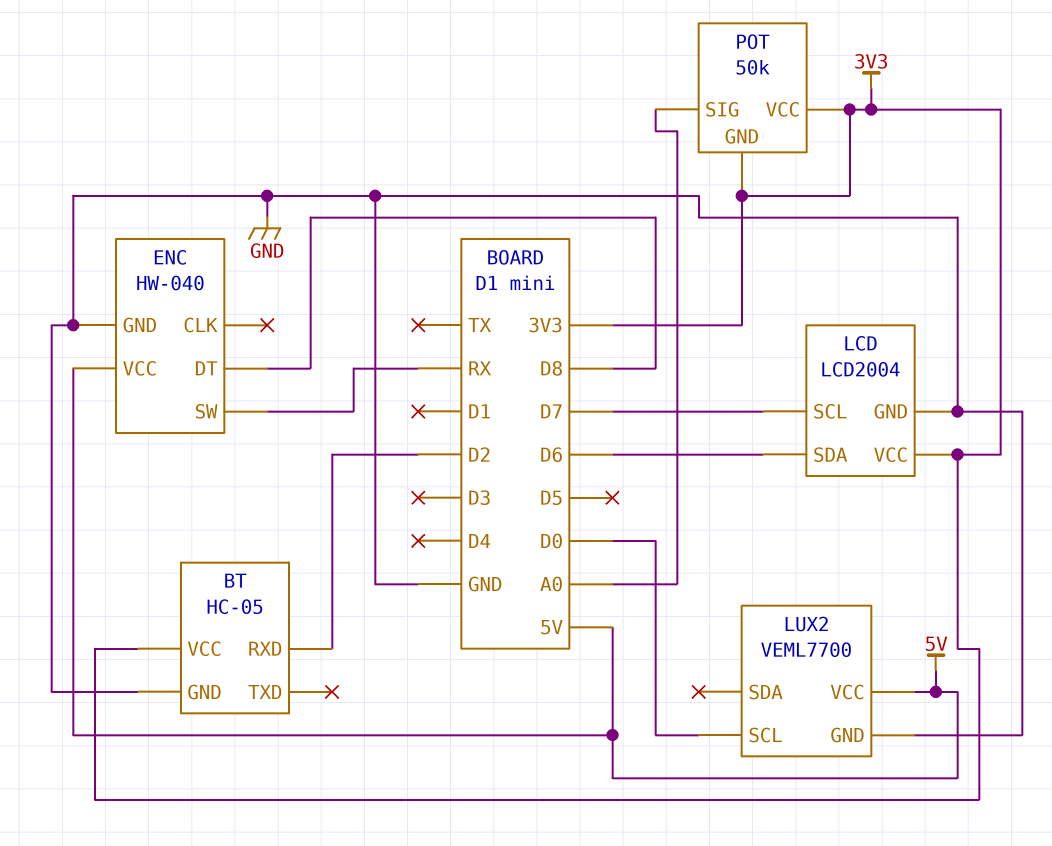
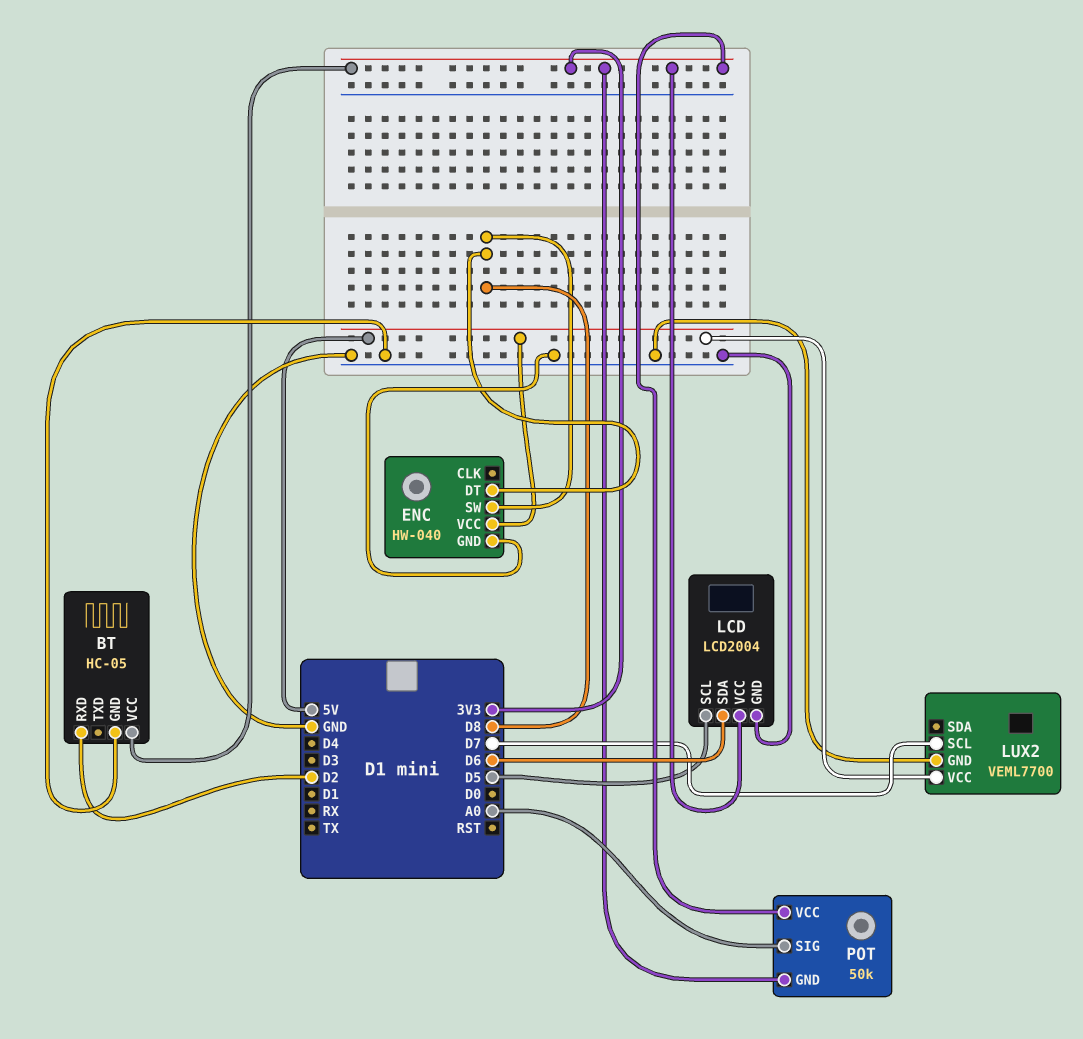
ENC pin SW: RX -> D8
LCD pin SCL: D7 -> D5
LUX2 pin SCL: D0 -> D7

